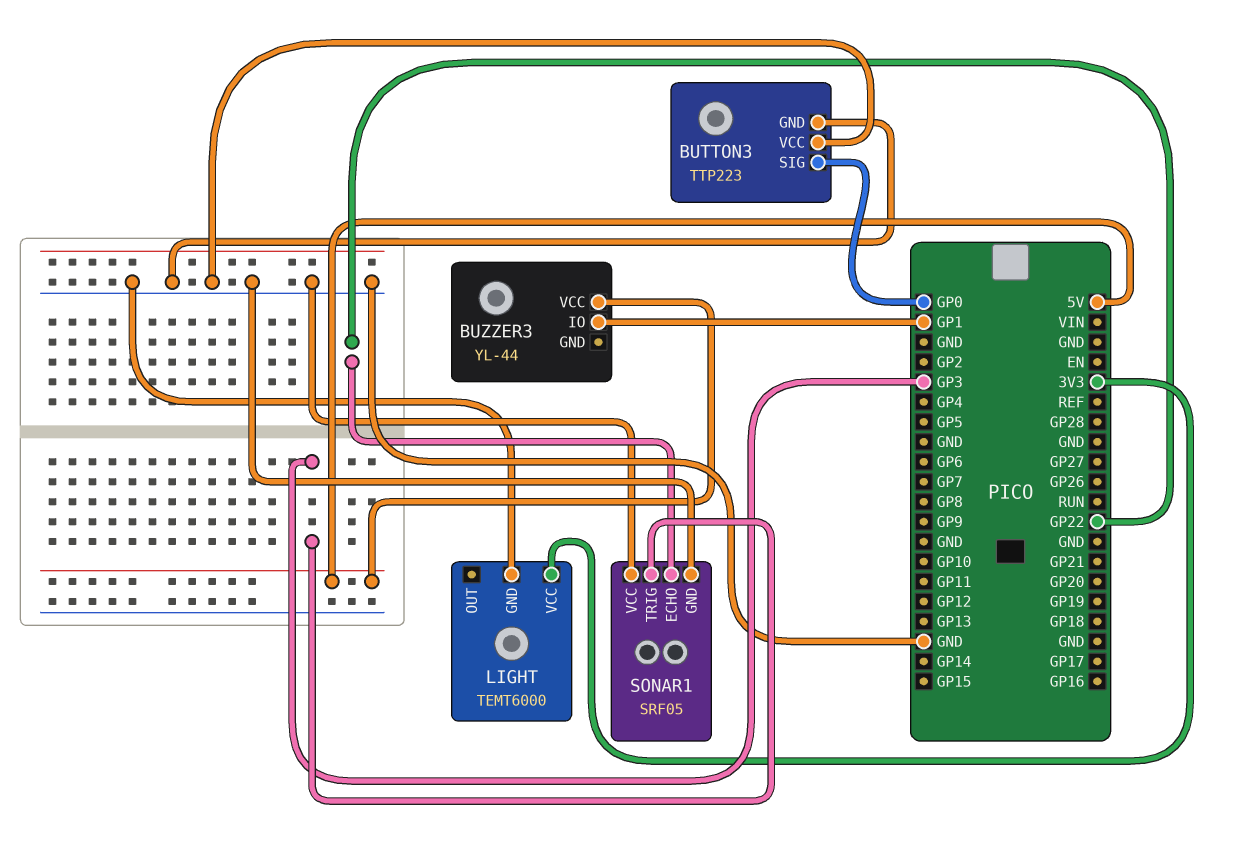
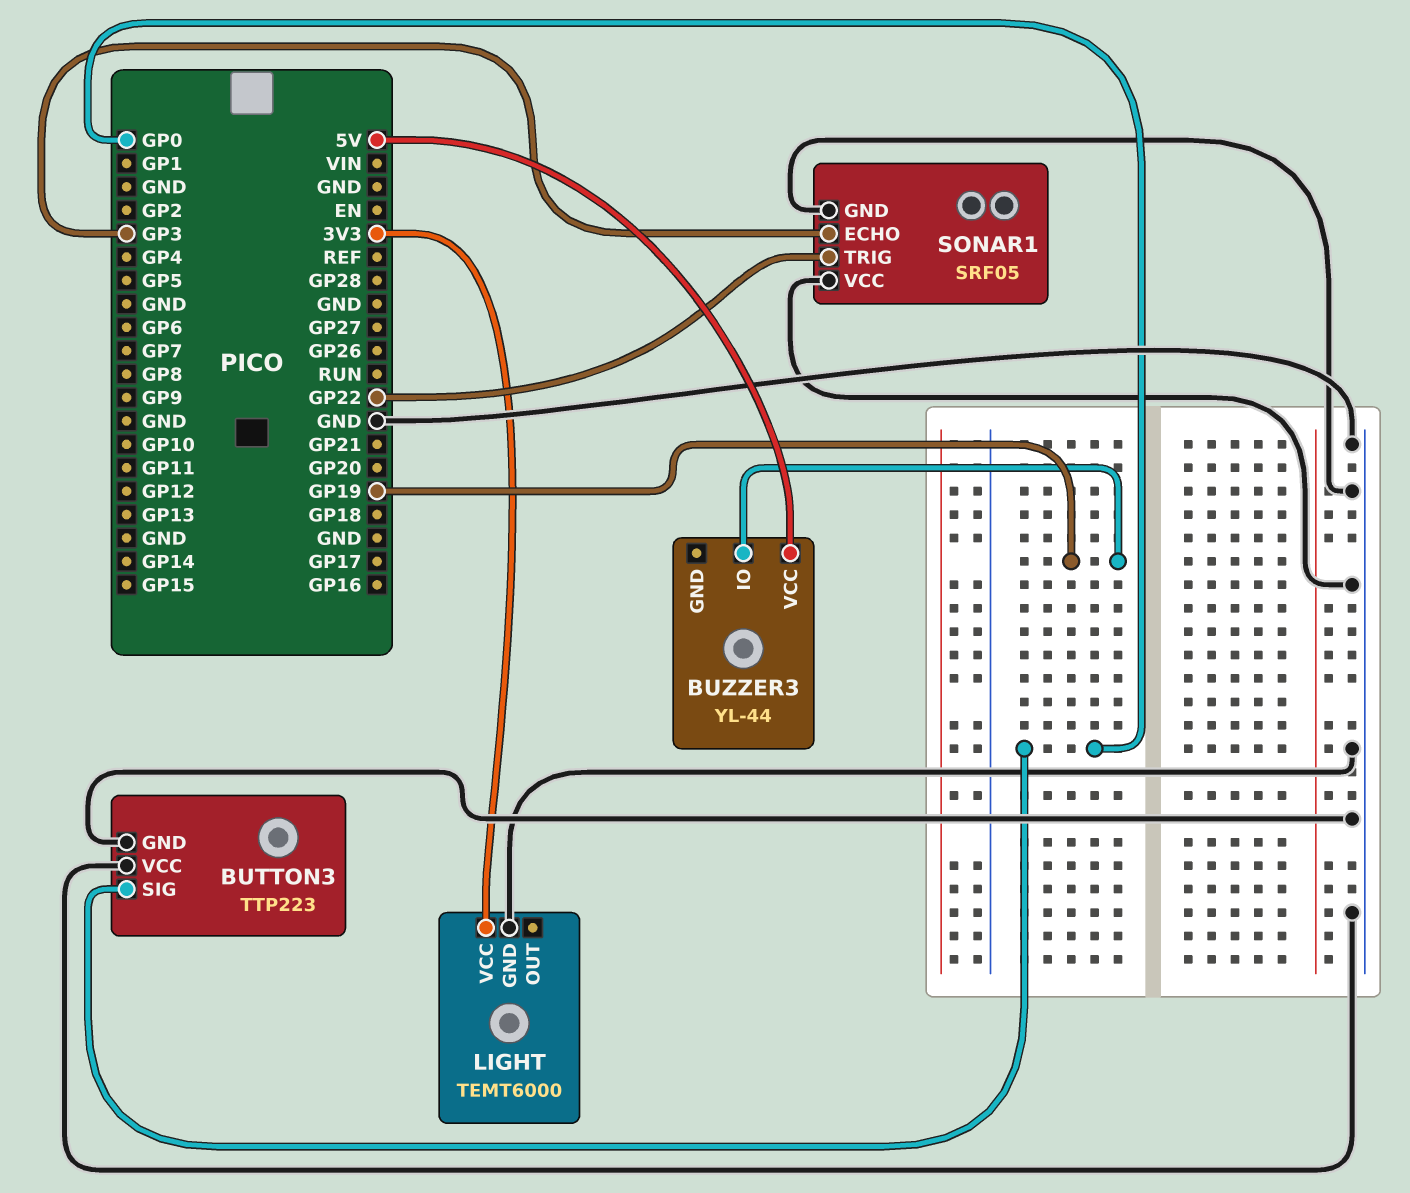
BUZZER3 pin IO: GP1 -> GP19
SONAR1 pin ECHO: GP22 -> GP3
SONAR1 pin TRIG: GP3 -> GP22

